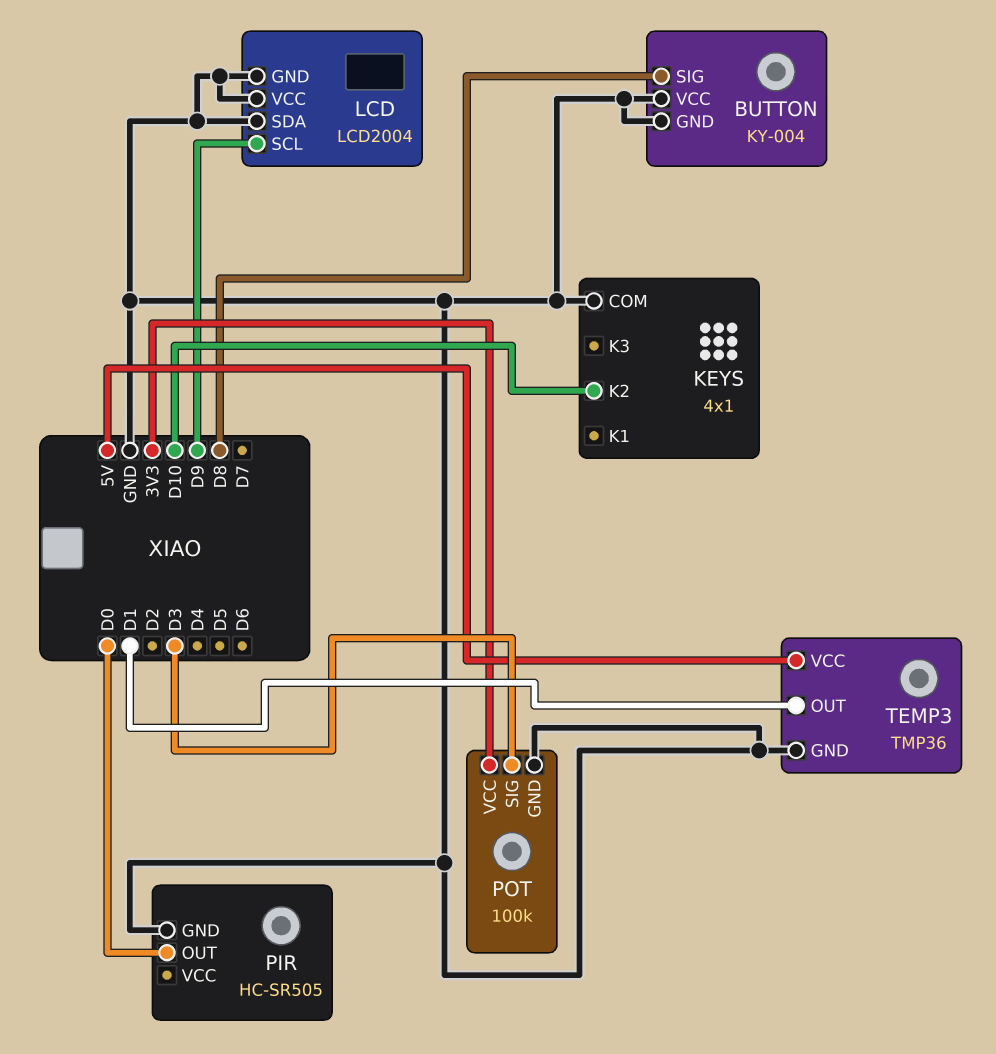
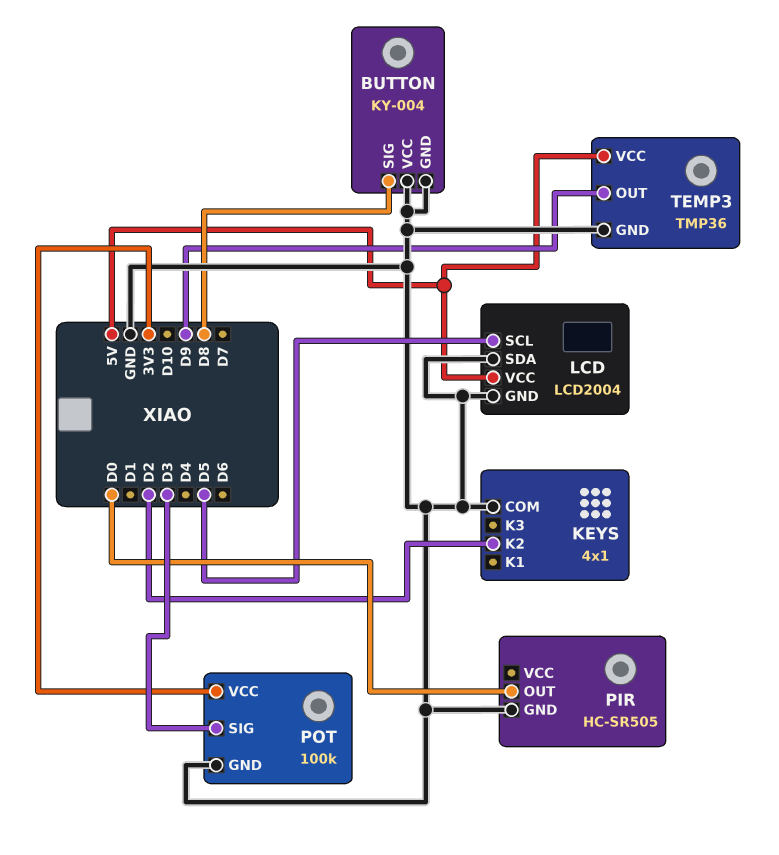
KEYS pin K2: D10 -> D2
LCD pin SCL: D9 -> D5
LCD pin VCC: GND -> 5V
TEMP3 pin OUT: D1 -> D9

